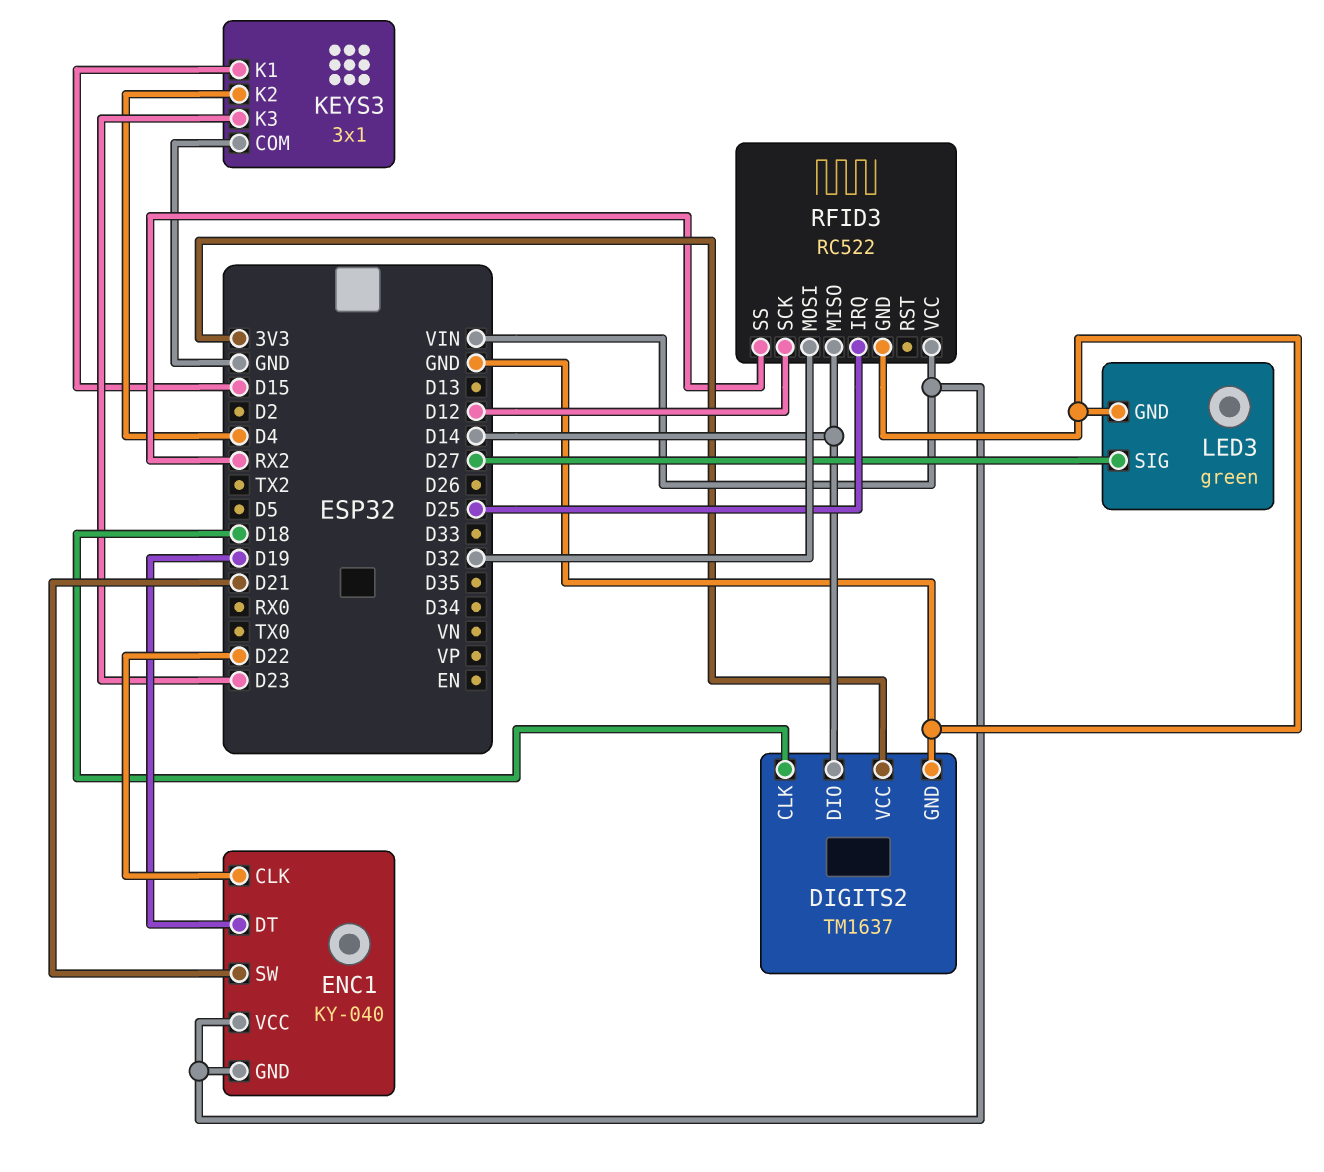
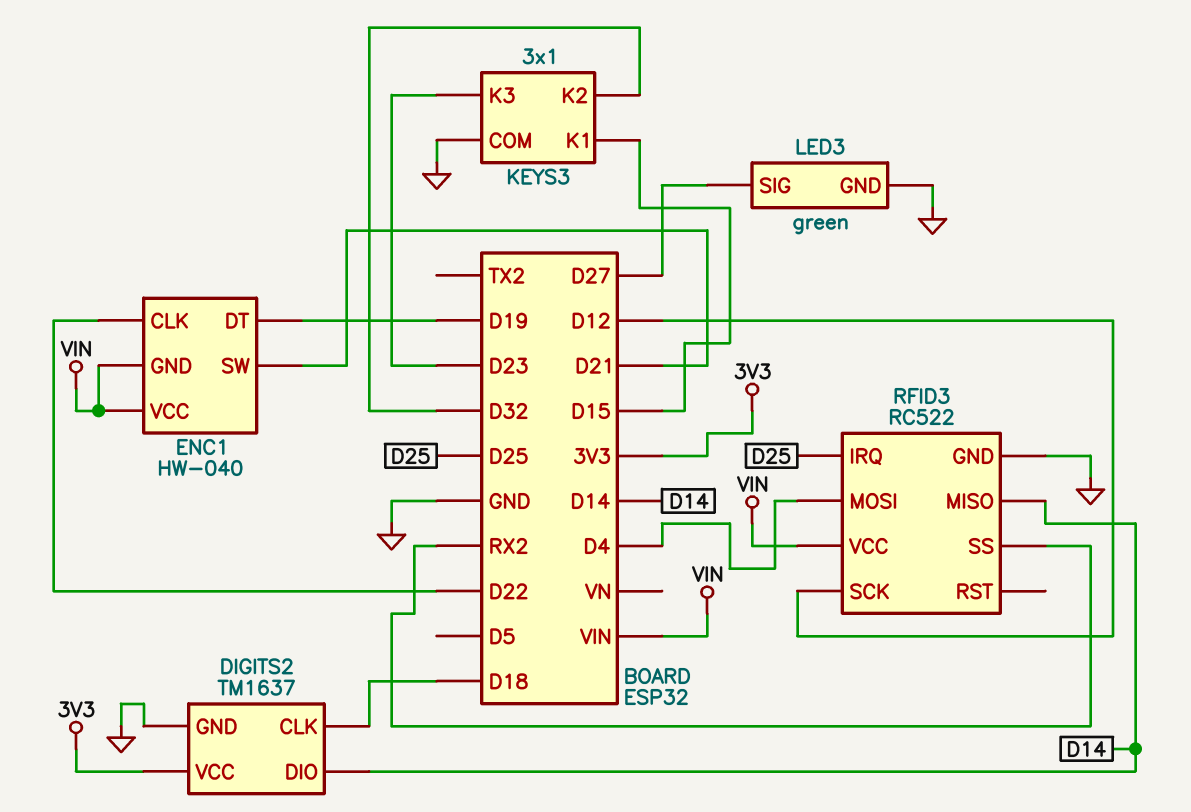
ENC1: KY-040 -> HW-040
KEYS3 pin K2: D4 -> D32
RFID3 pin MOSI: D32 -> D4

